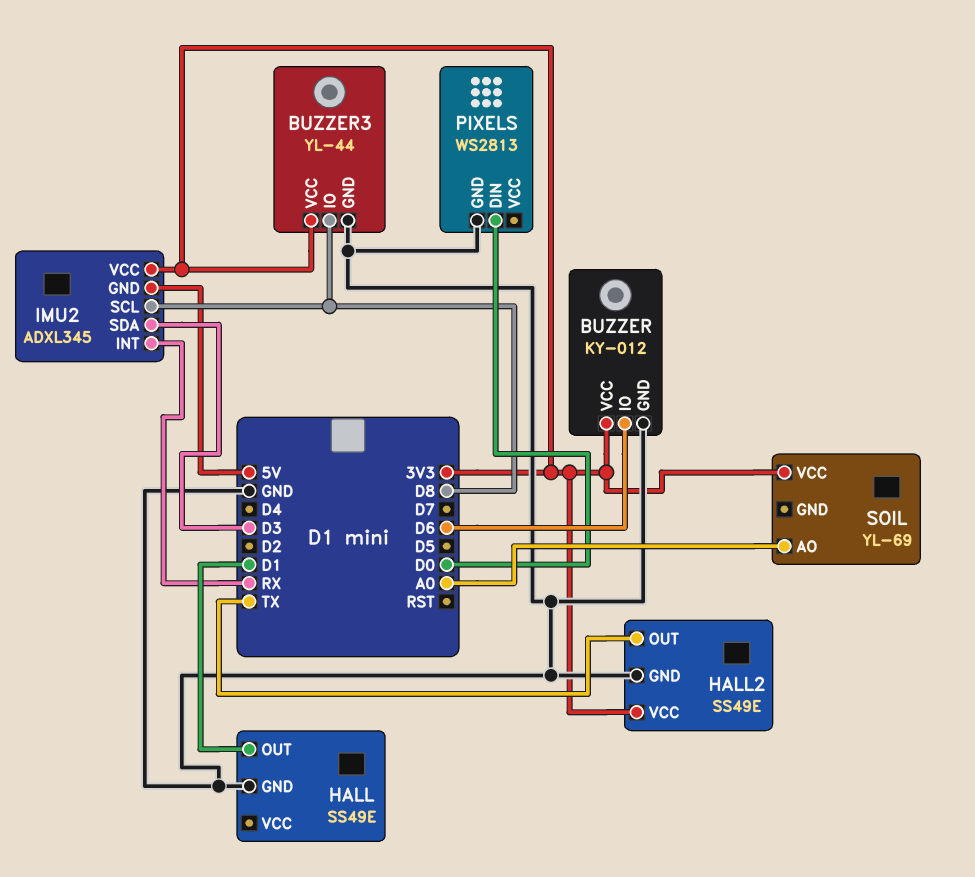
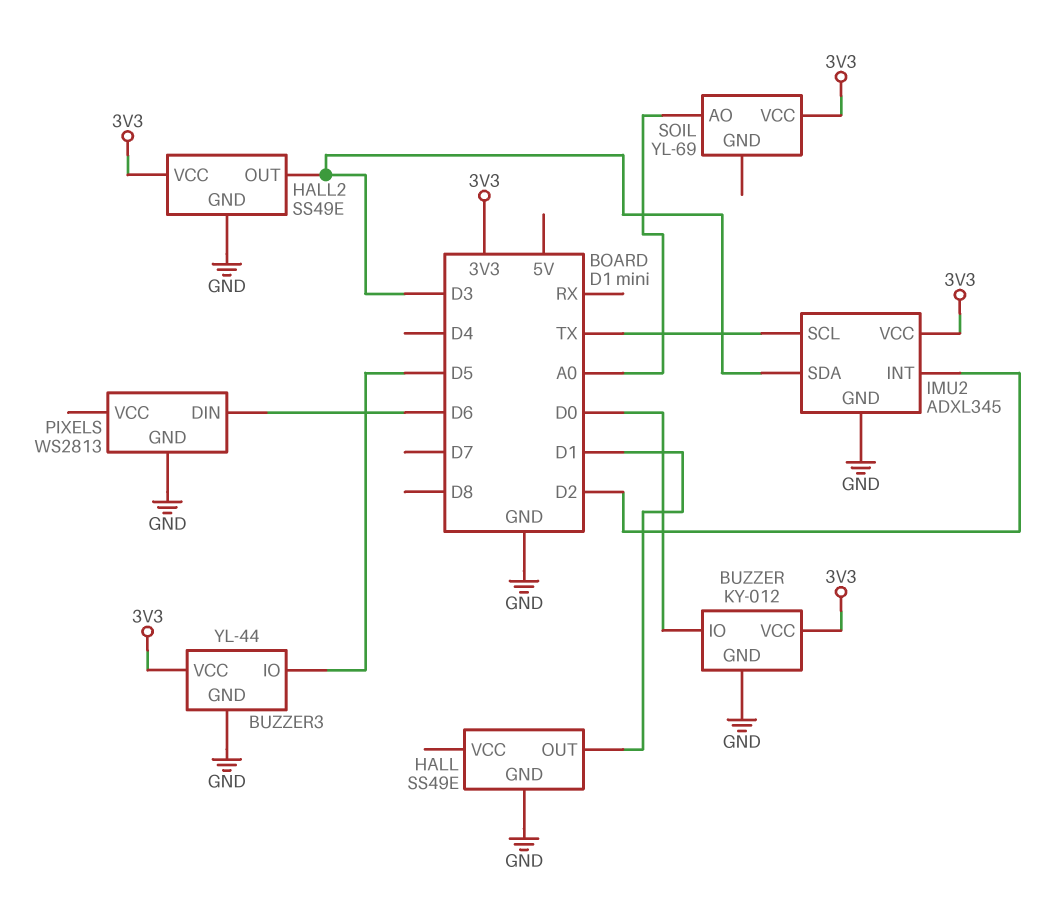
BUZZER pin IO: D6 -> D0
BUZZER3 pin IO: D8 -> D5
HALL2 pin OUT: TX -> D3
IMU2 pin GND: 5V -> GND
IMU2 pin INT: RX -> D2
IMU2 pin SCL: D8 -> TX
PIXELS pin DIN: D0 -> D6

